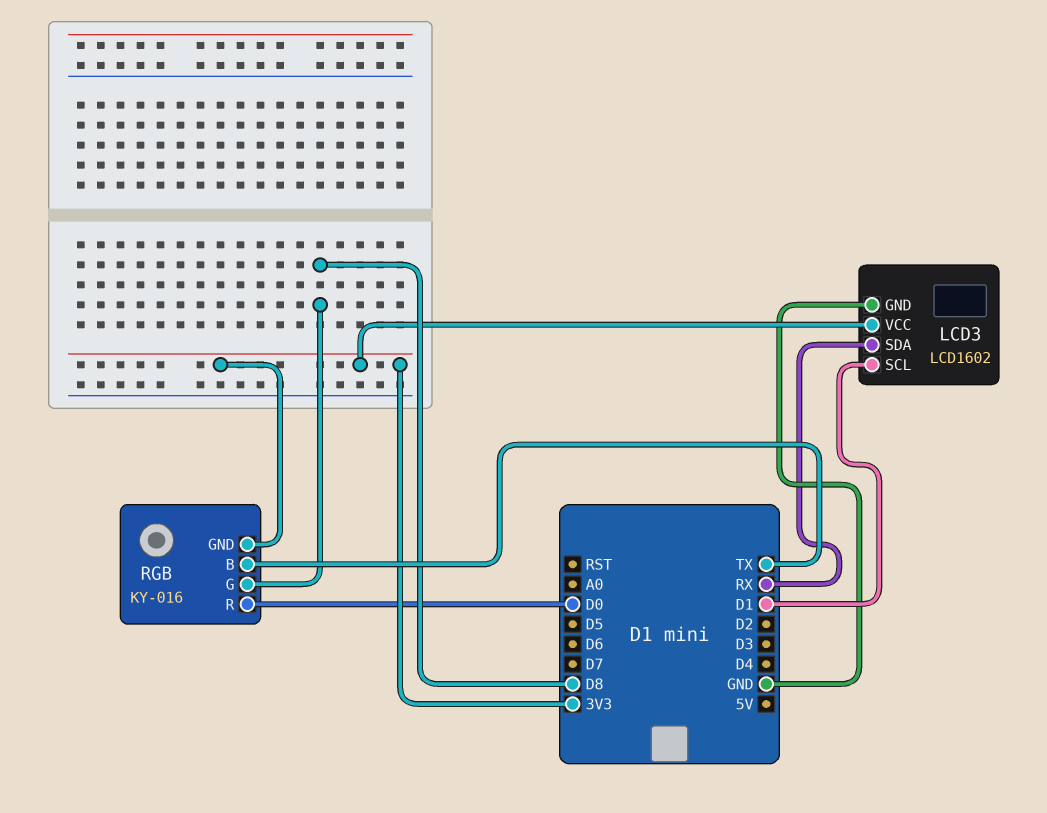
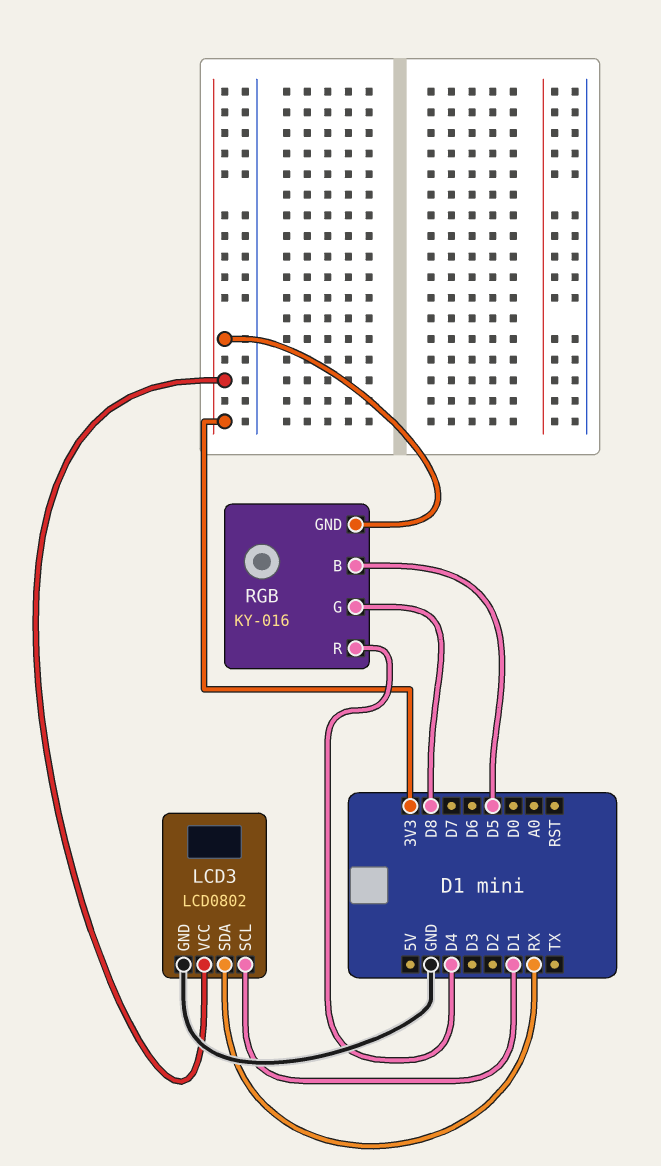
LCD3: LCD1602 -> LCD0802
RGB pin B: TX -> D5
RGB pin R: D0 -> D4

